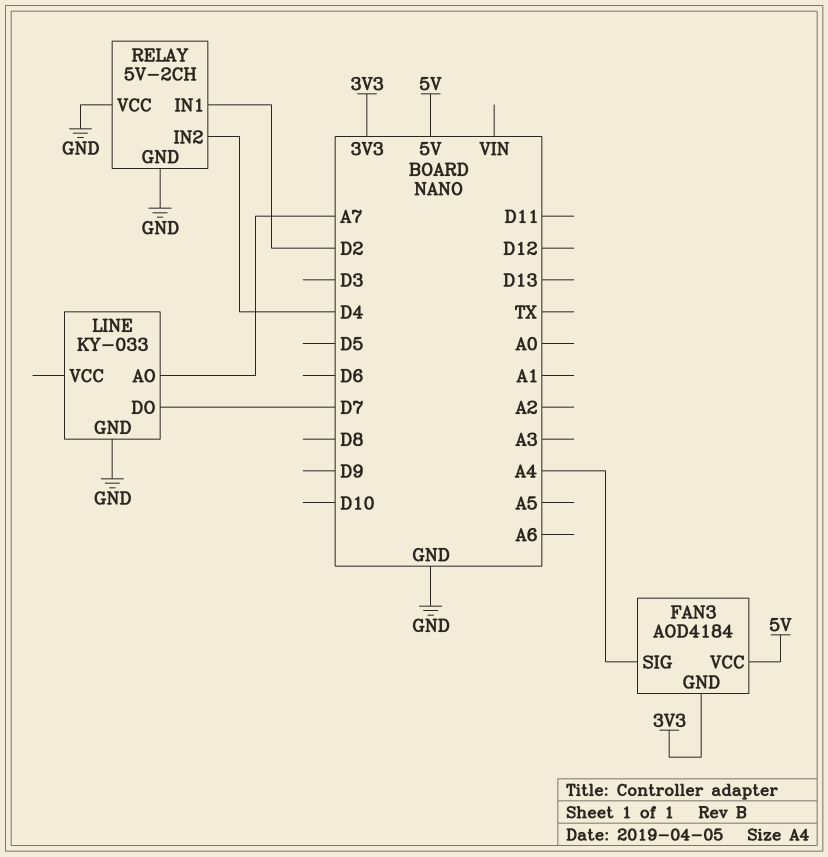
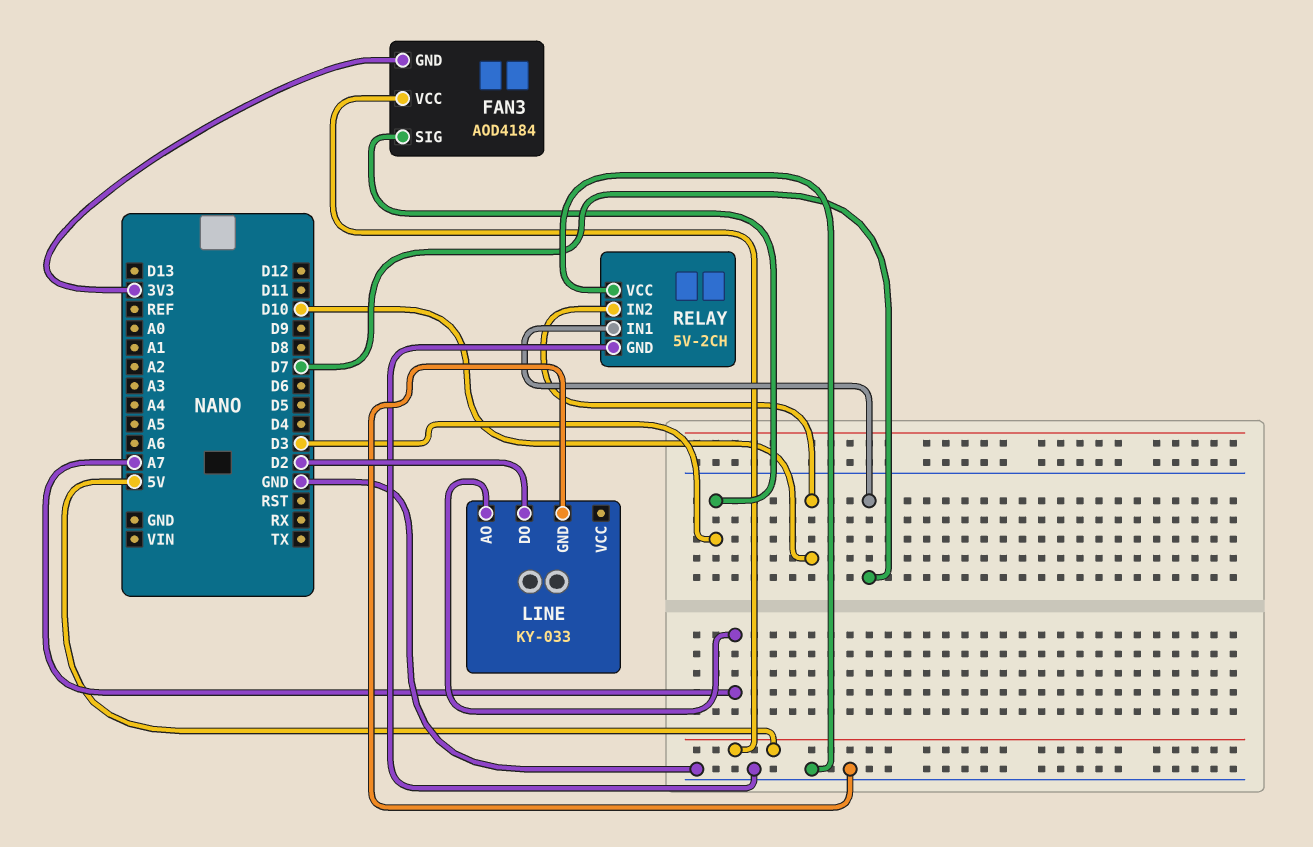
FAN3 pin SIG: A4 -> D3
LINE pin DO: D7 -> D2
RELAY pin IN1: D2 -> D7
RELAY pin IN2: D4 -> D10

